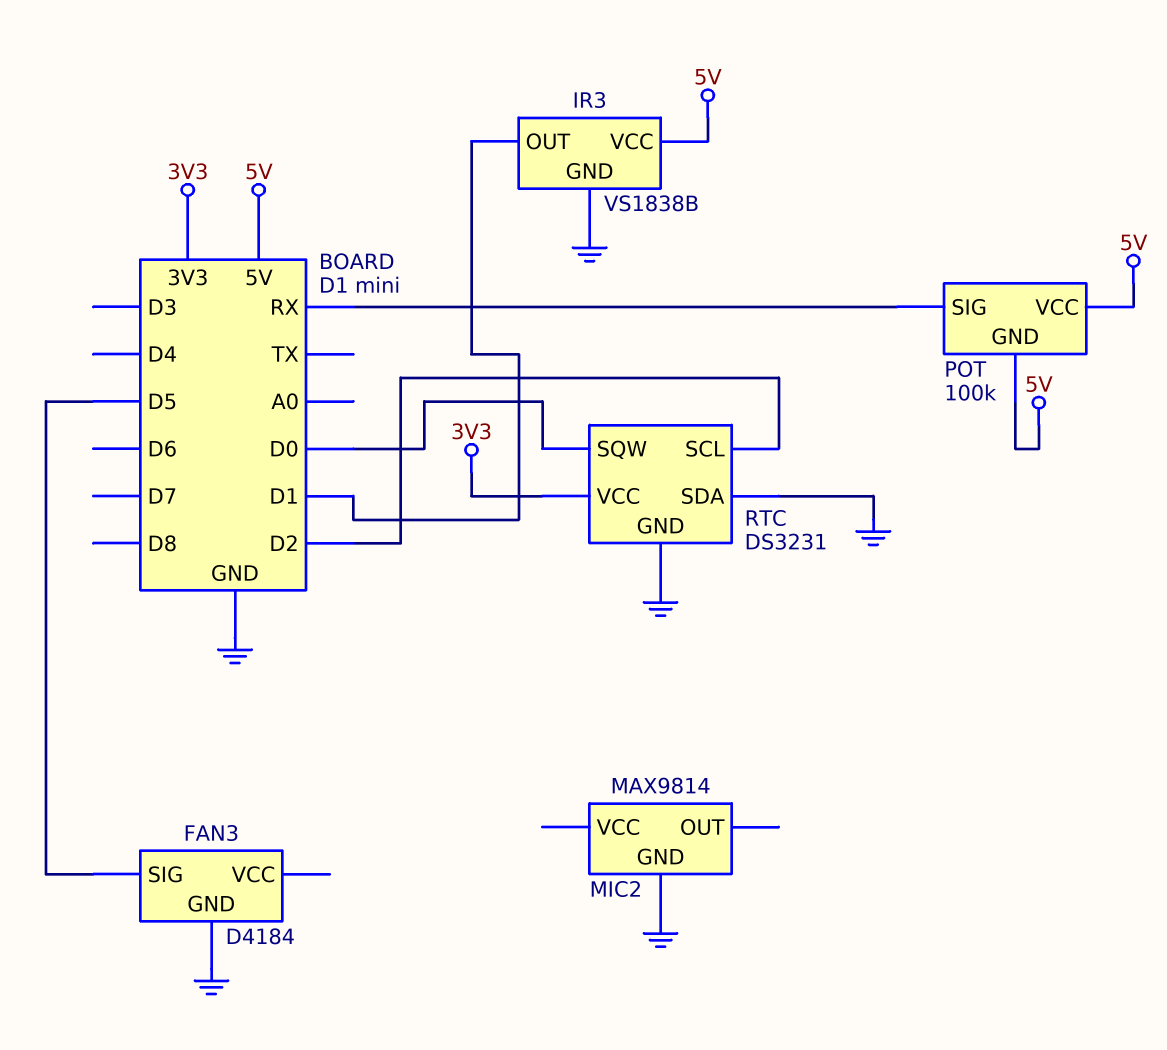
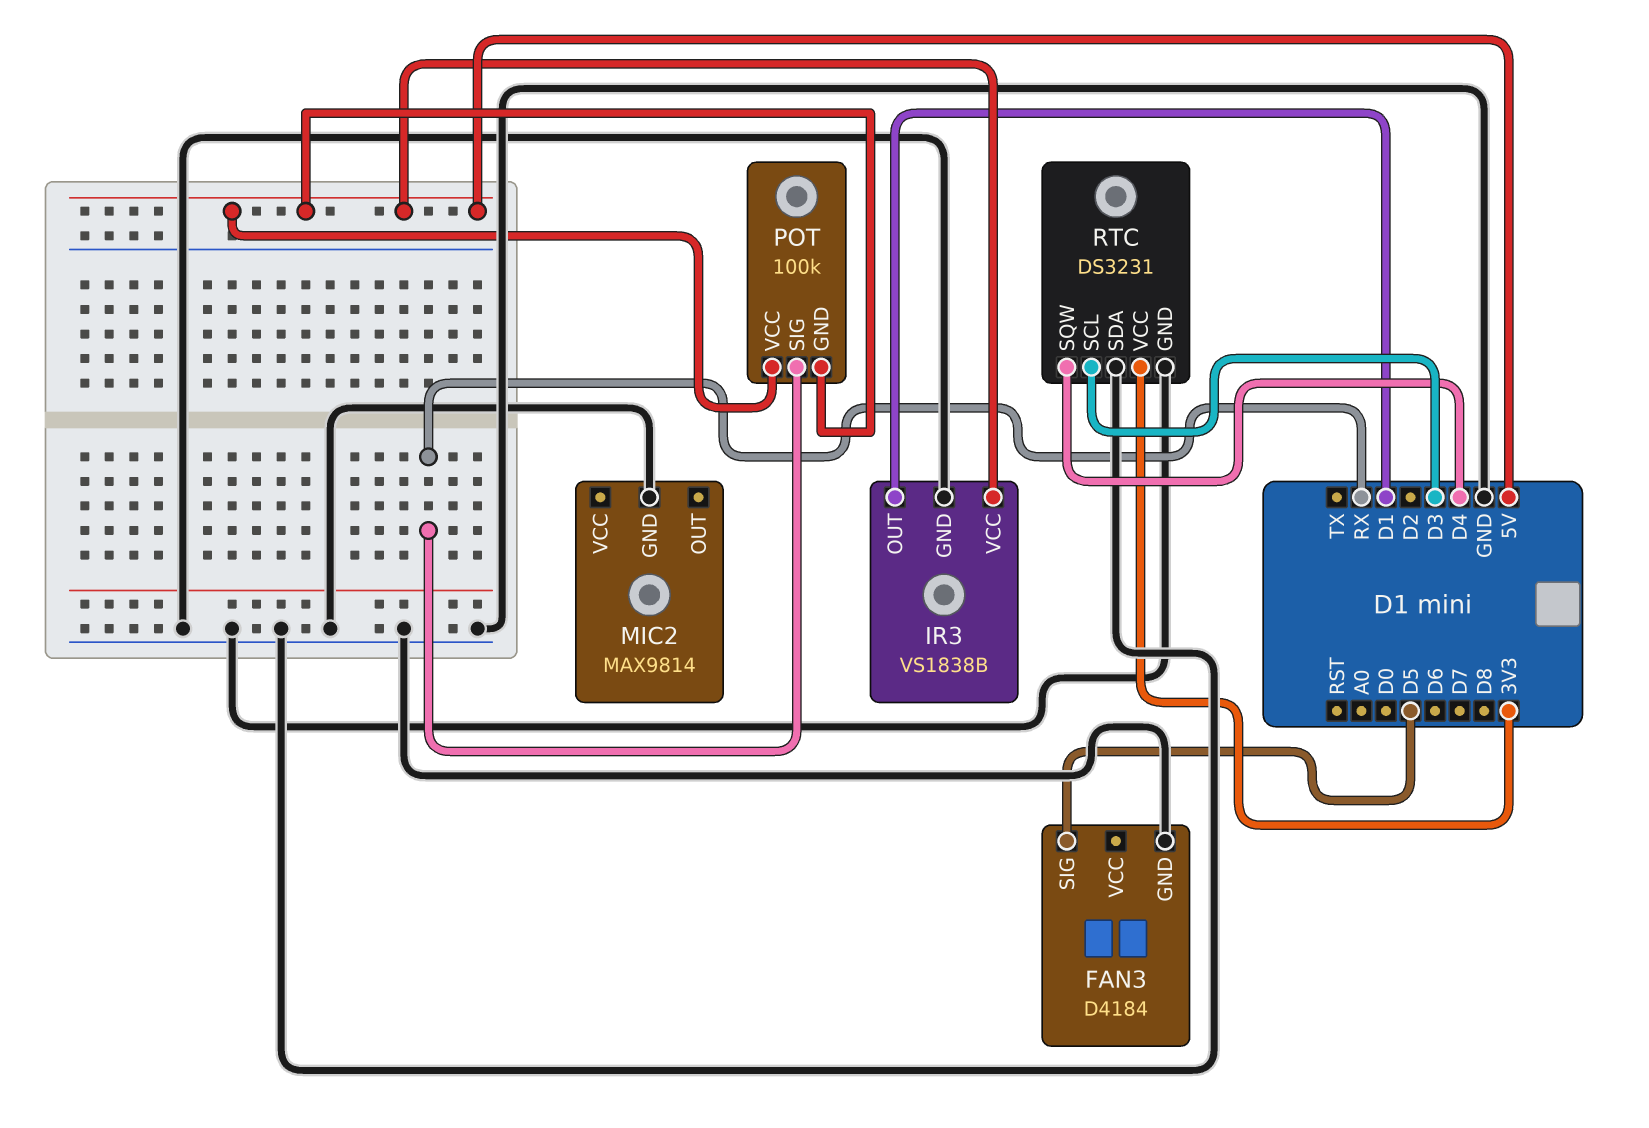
RTC pin SCL: D2 -> D3
RTC pin SQW: D0 -> D4

